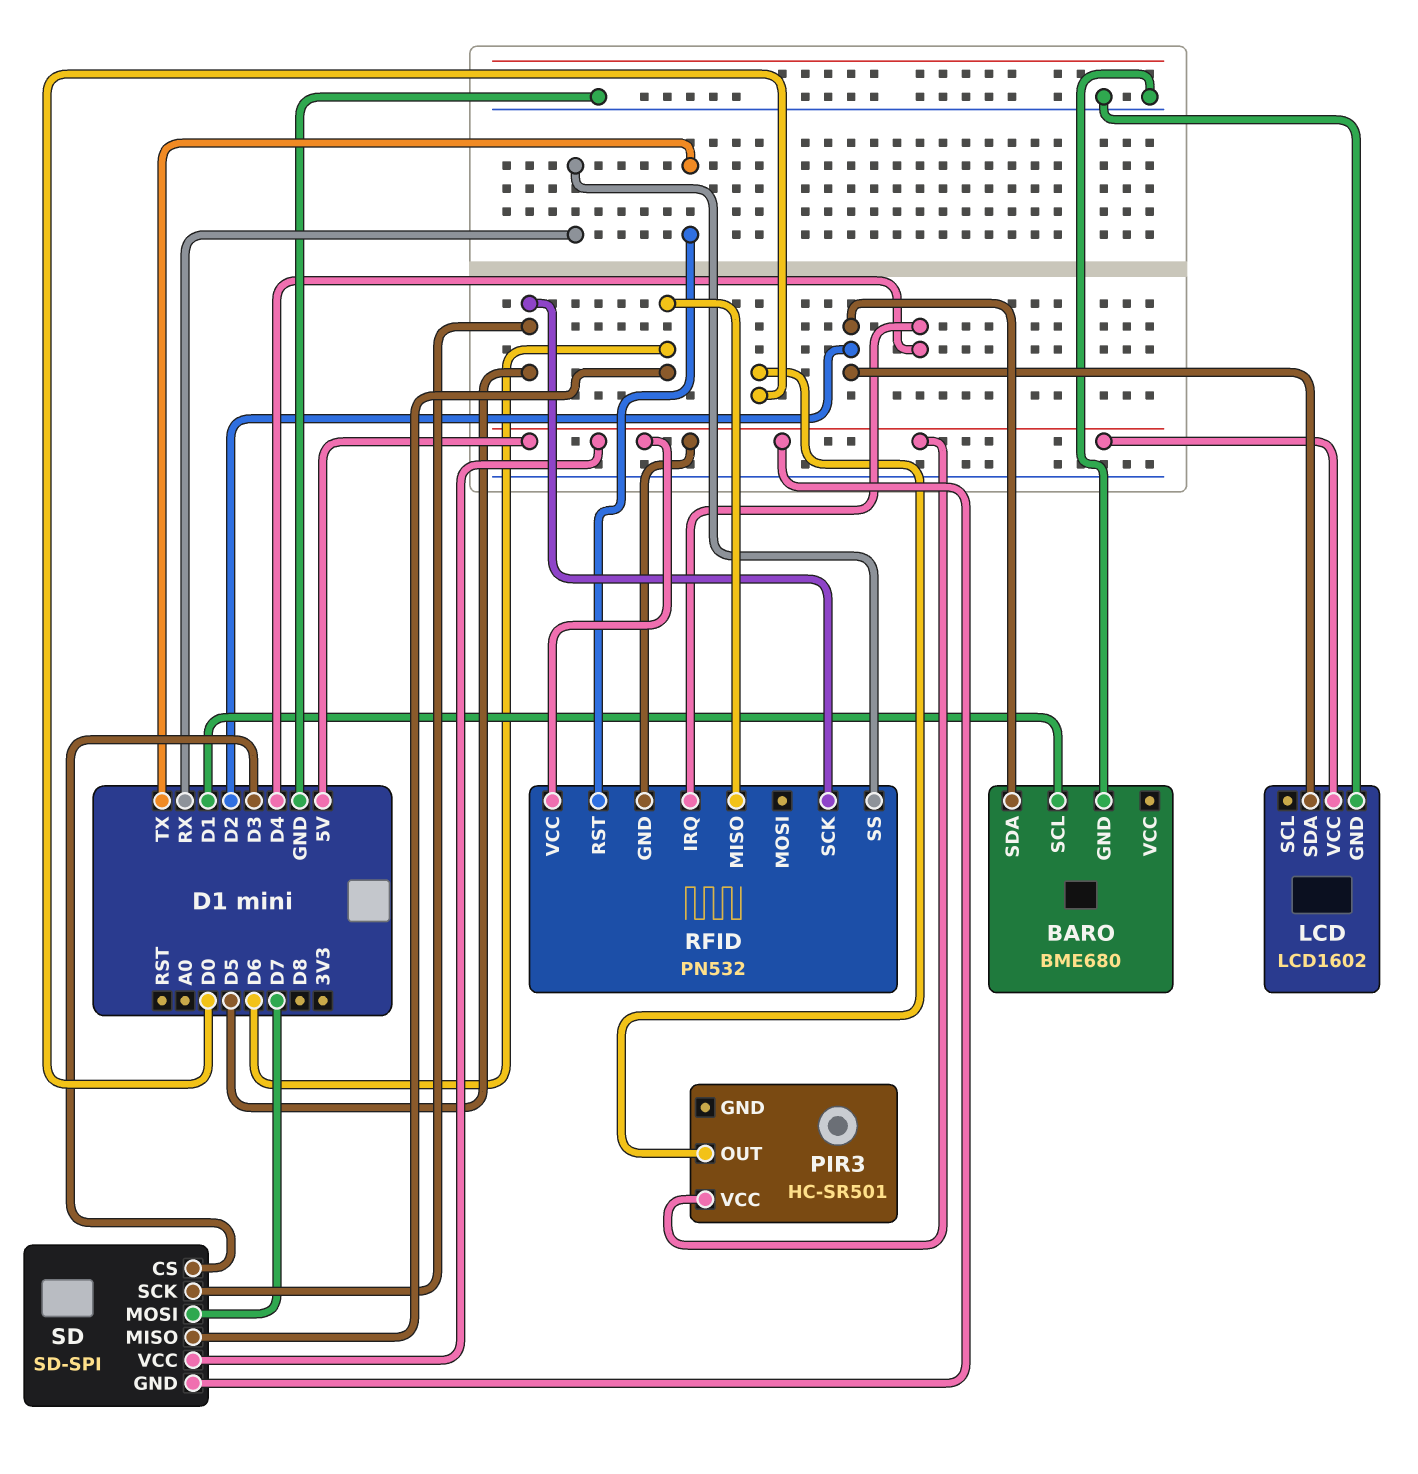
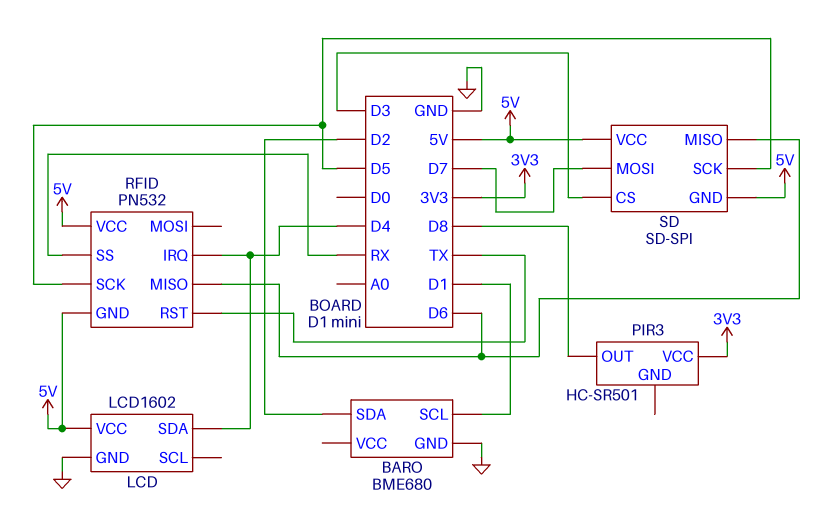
LCD pin SDA: D2 -> D4
PIR3 pin OUT: D0 -> D8
PIR3 pin VCC: 5V -> 3V3

